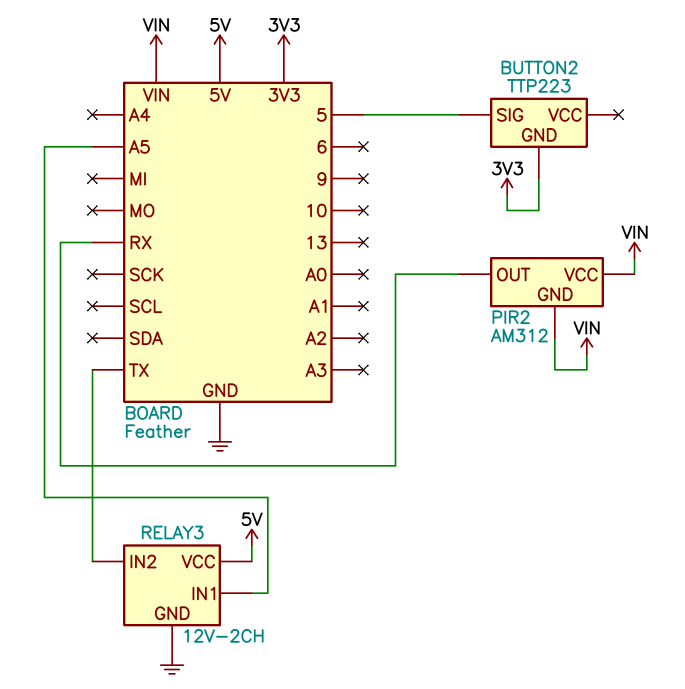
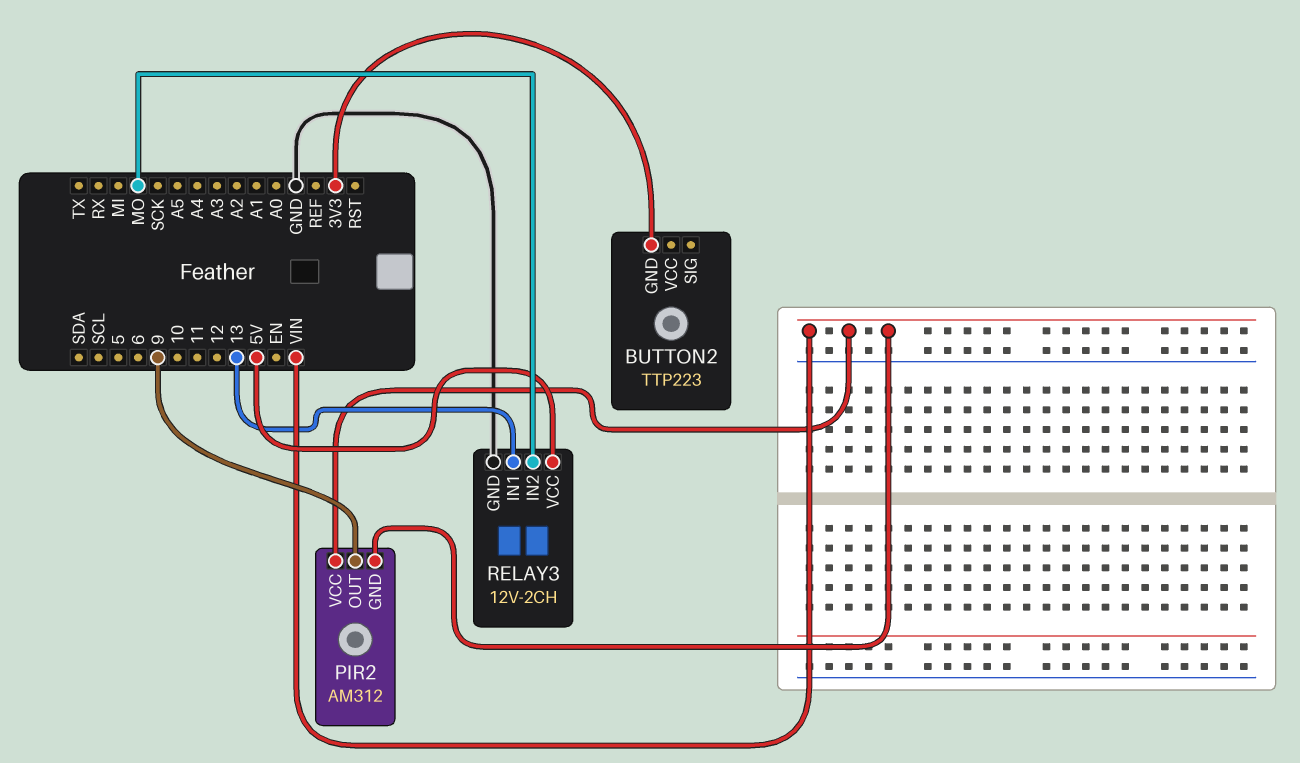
BUTTON2 pin SIG: 5 -> none
PIR2 pin OUT: RX -> 9
RELAY3 pin IN1: A5 -> 13
RELAY3 pin IN2: TX -> MO

